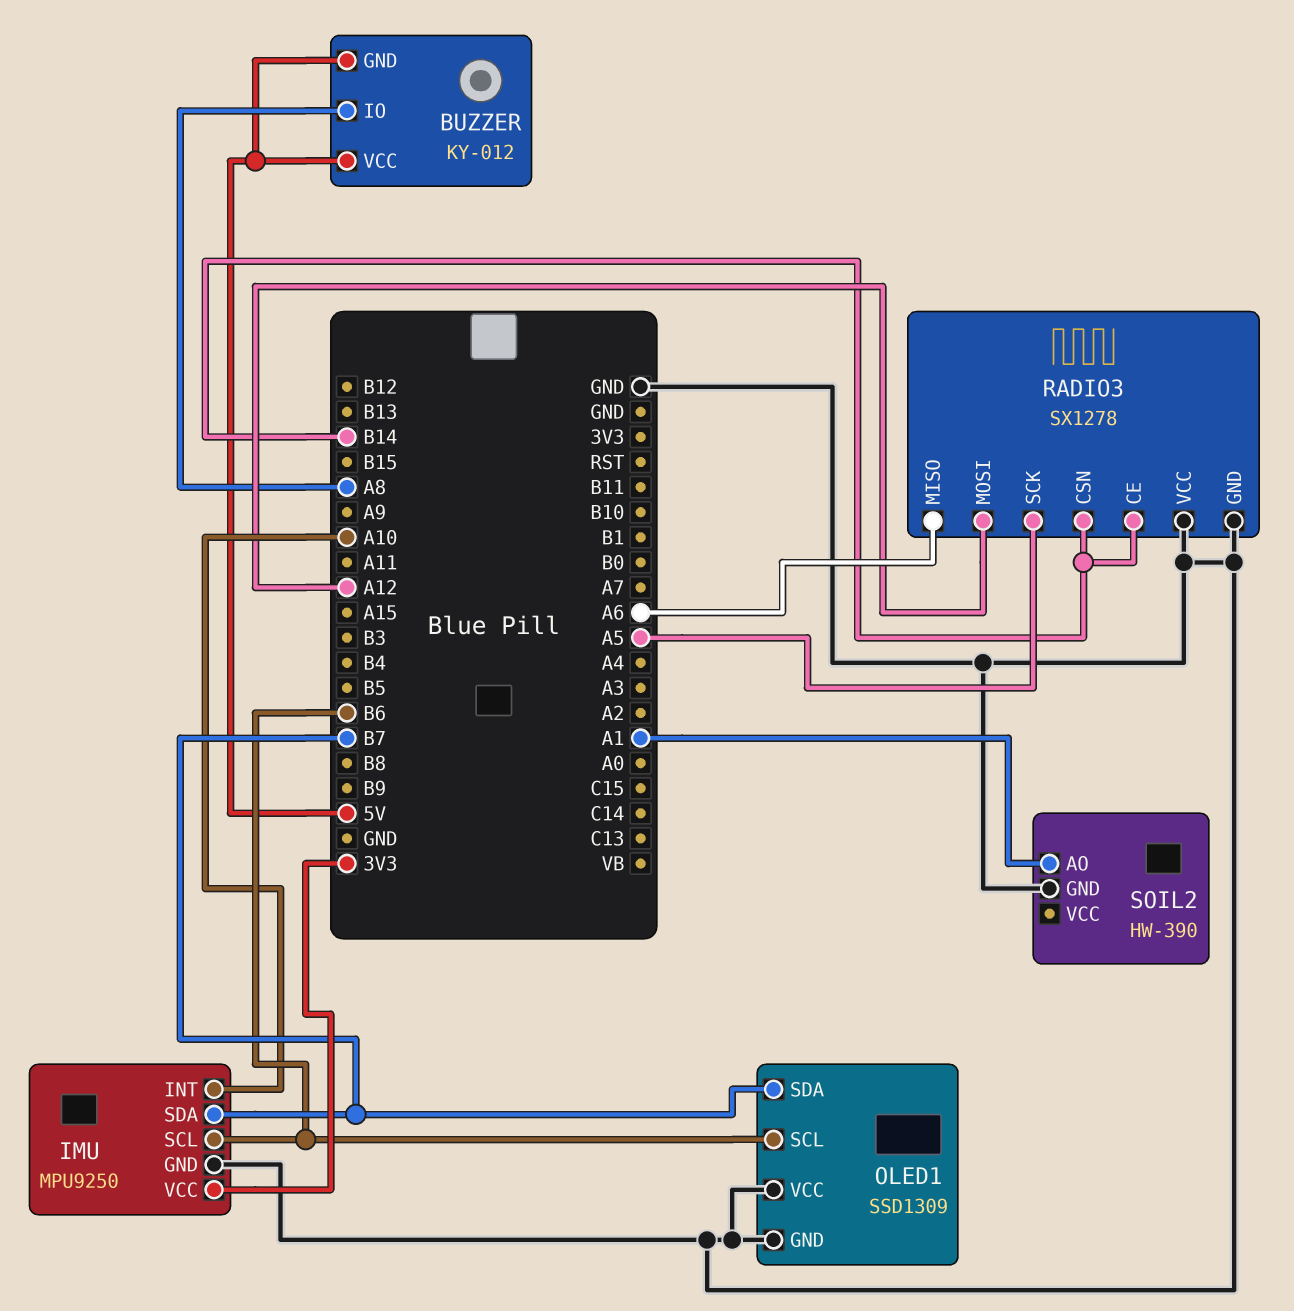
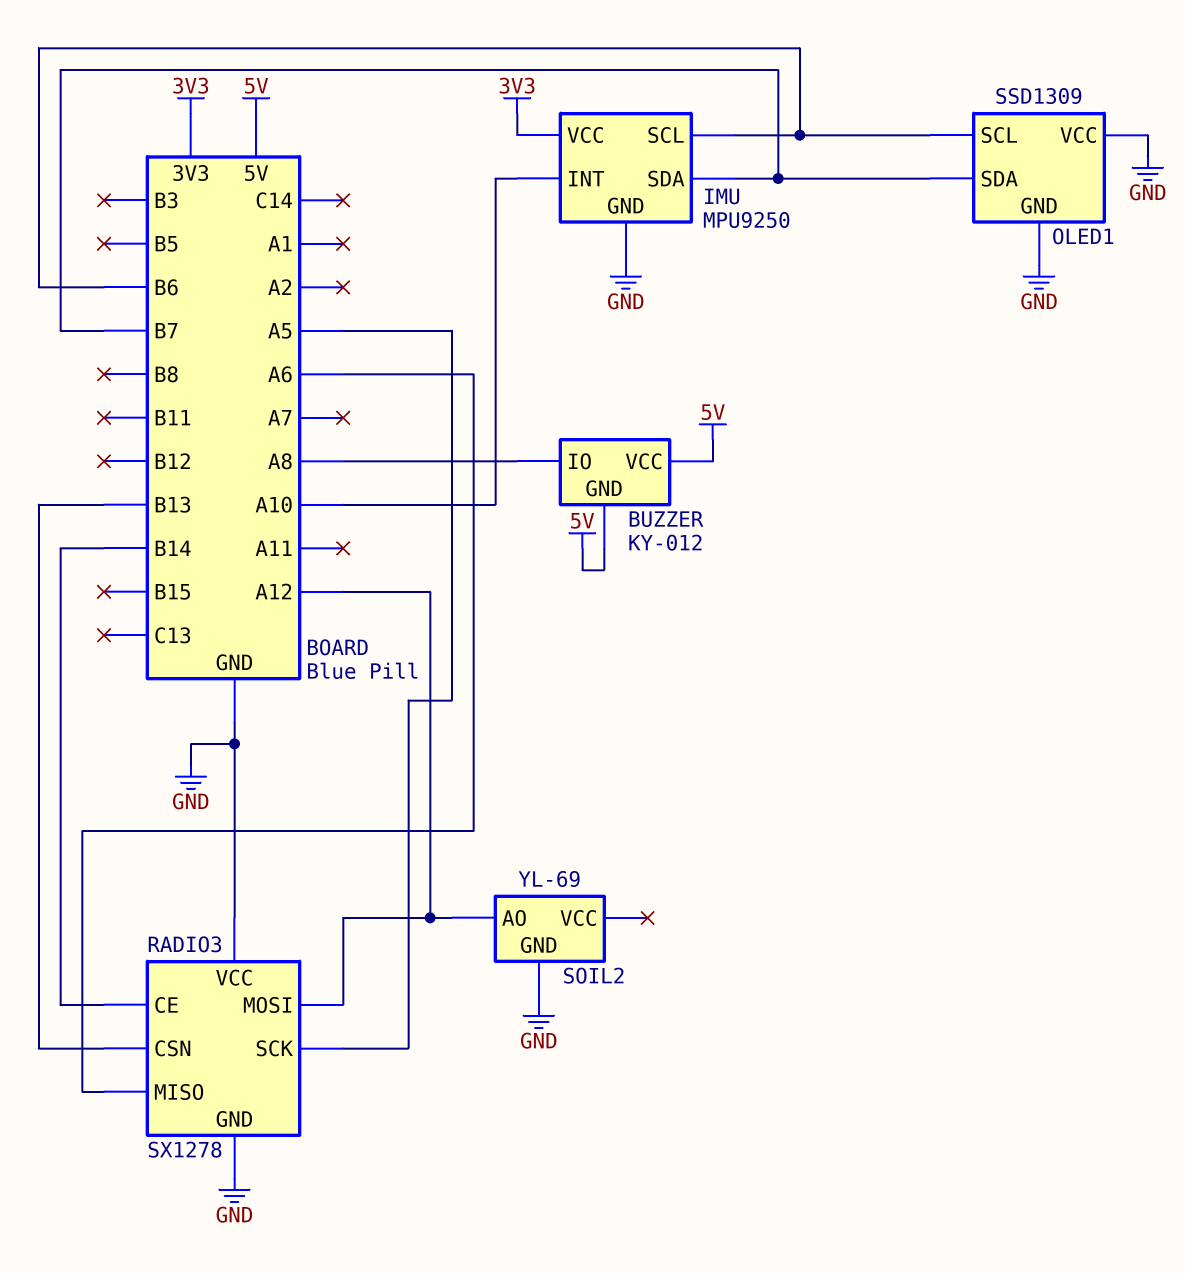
RADIO3 pin CSN: B14 -> B13
SOIL2: HW-390 -> YL-69
SOIL2 pin AO: A1 -> A12

